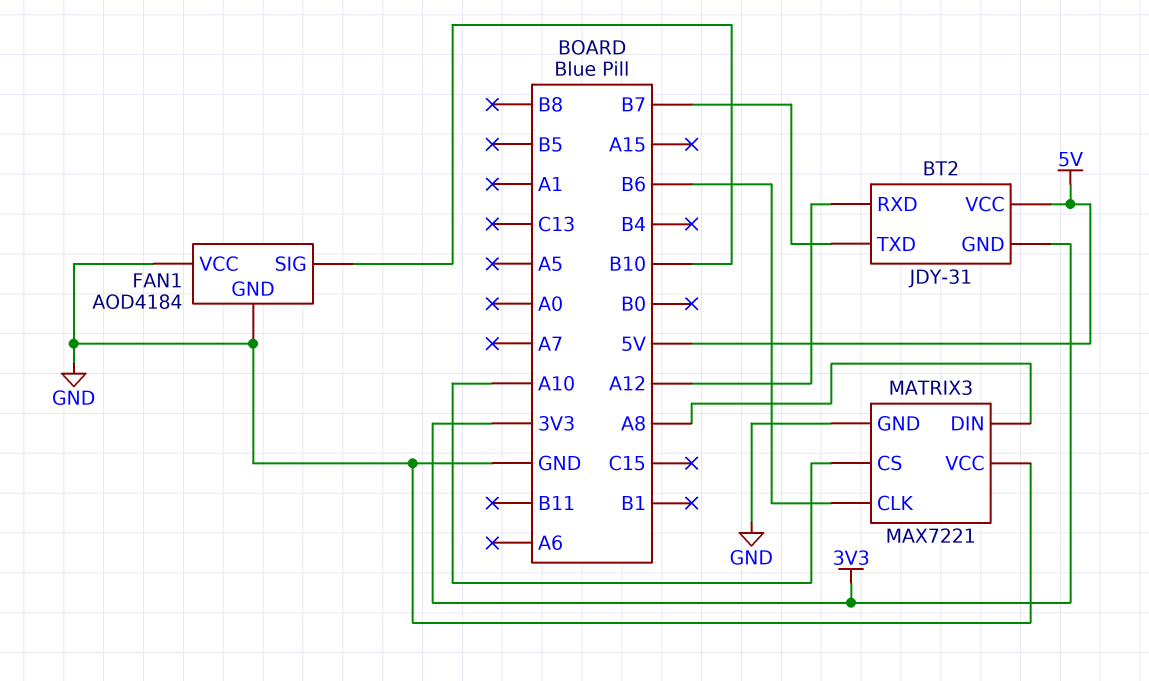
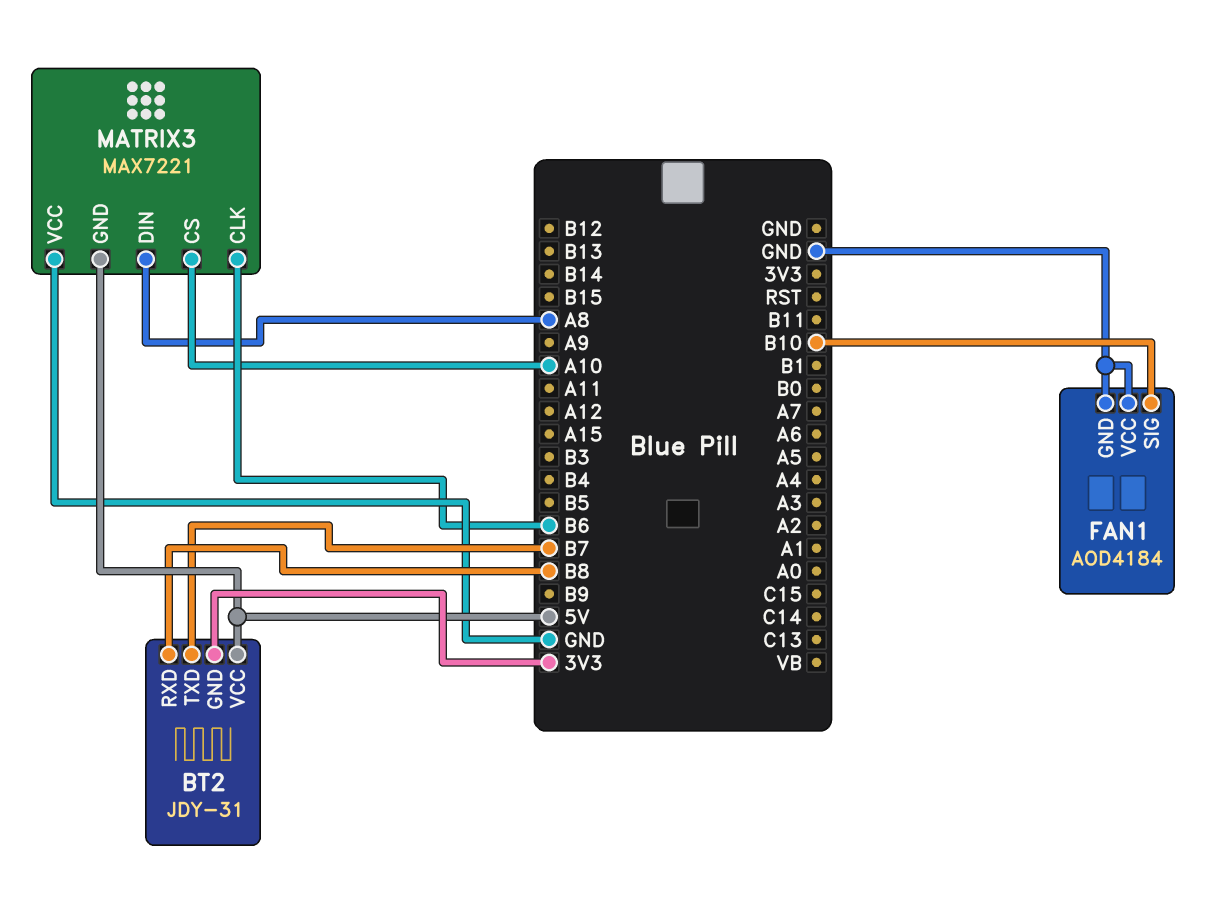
BT2 pin RXD: A12 -> B8
MATRIX3 pin GND: GND -> 5V

